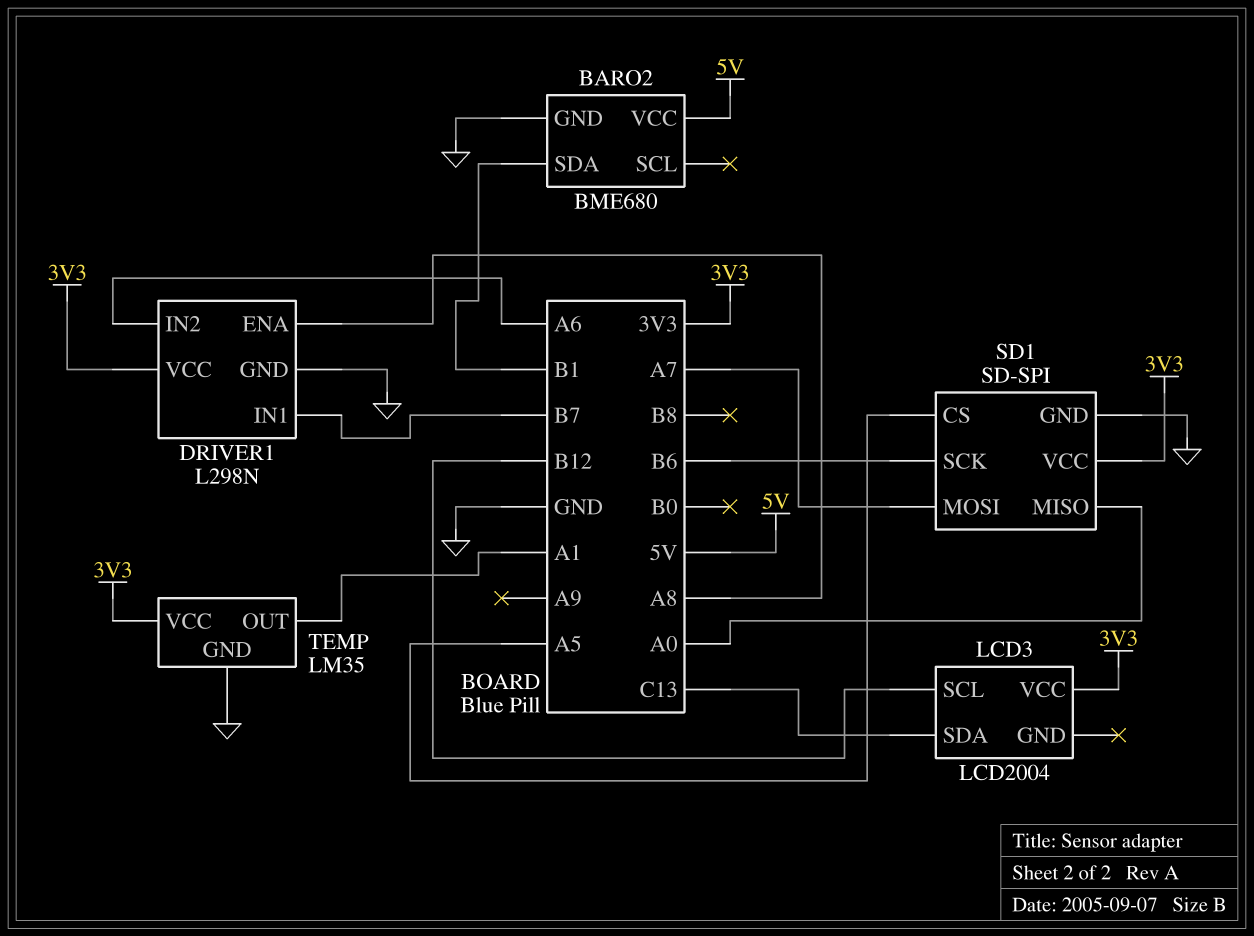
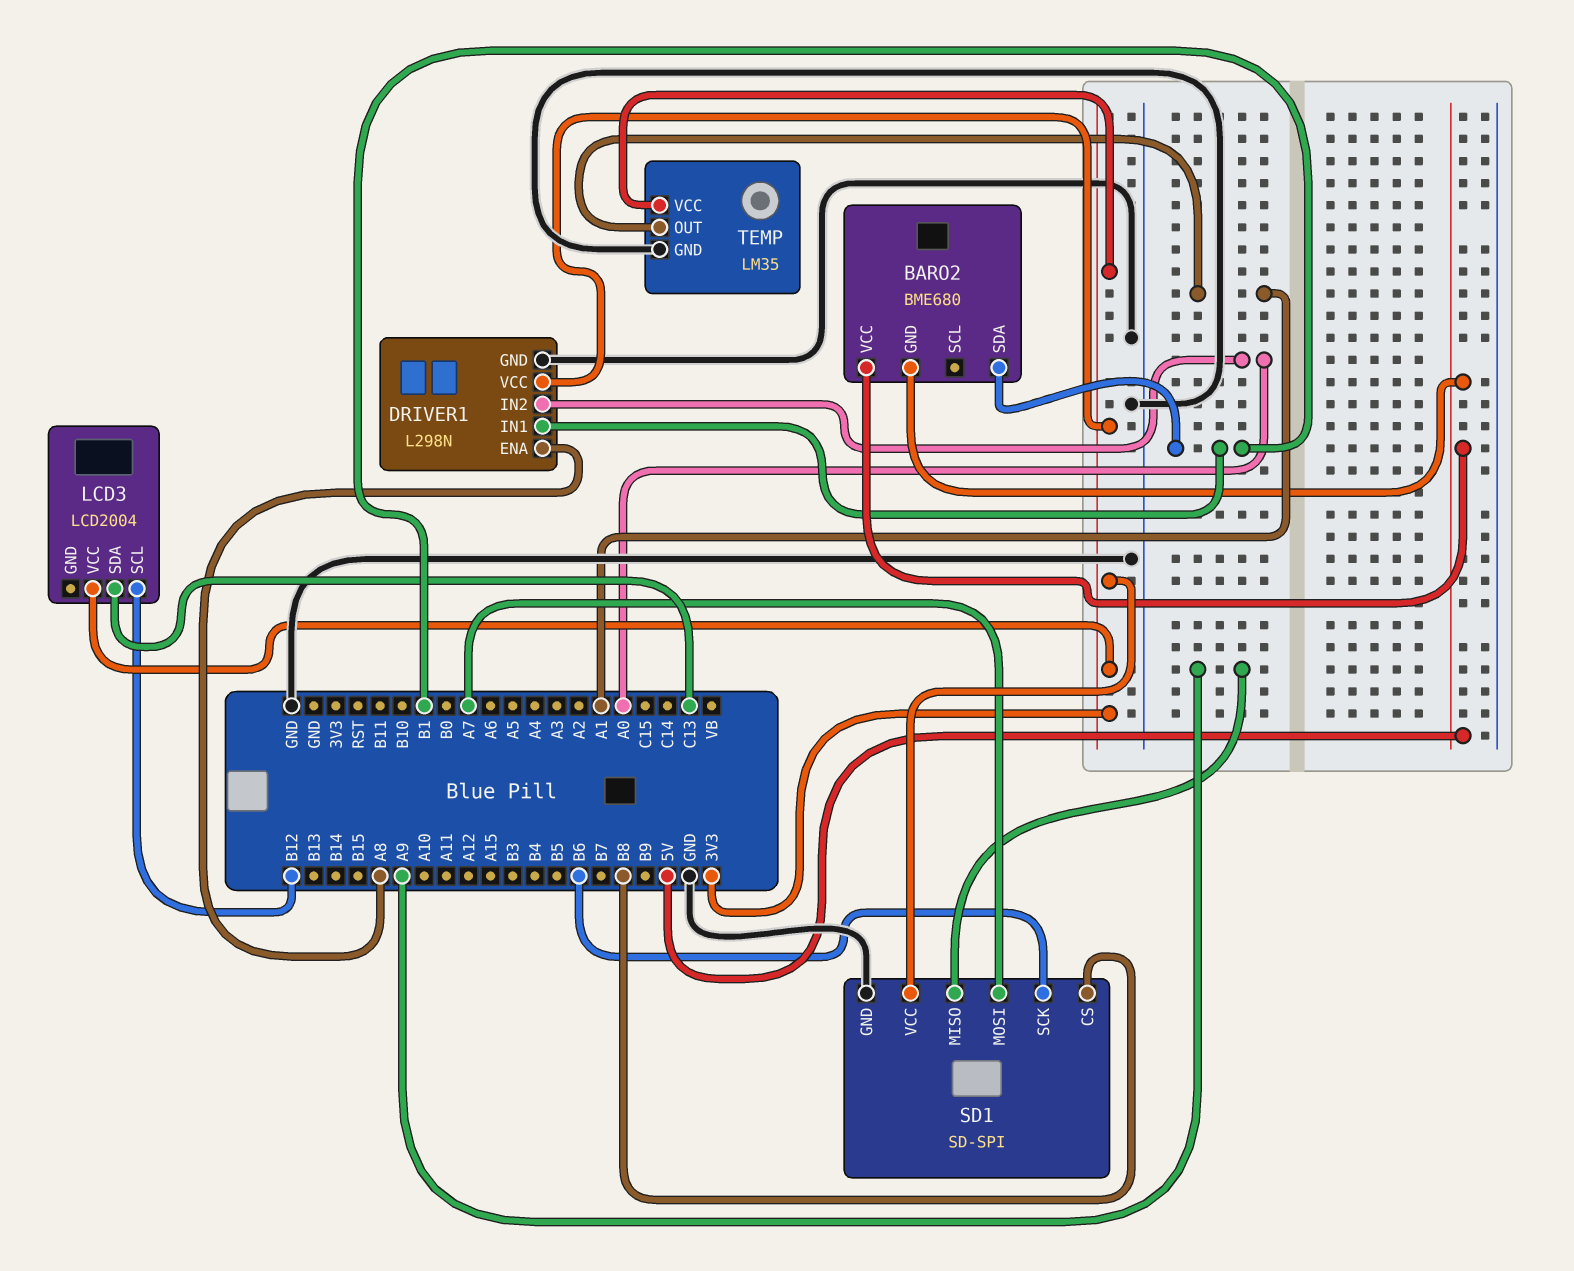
BARO2 pin GND: GND -> 5V
DRIVER1 pin IN1: B7 -> B1
DRIVER1 pin IN2: A6 -> A0
SD1 pin CS: A5 -> B8
SD1 pin MISO: A0 -> A9

